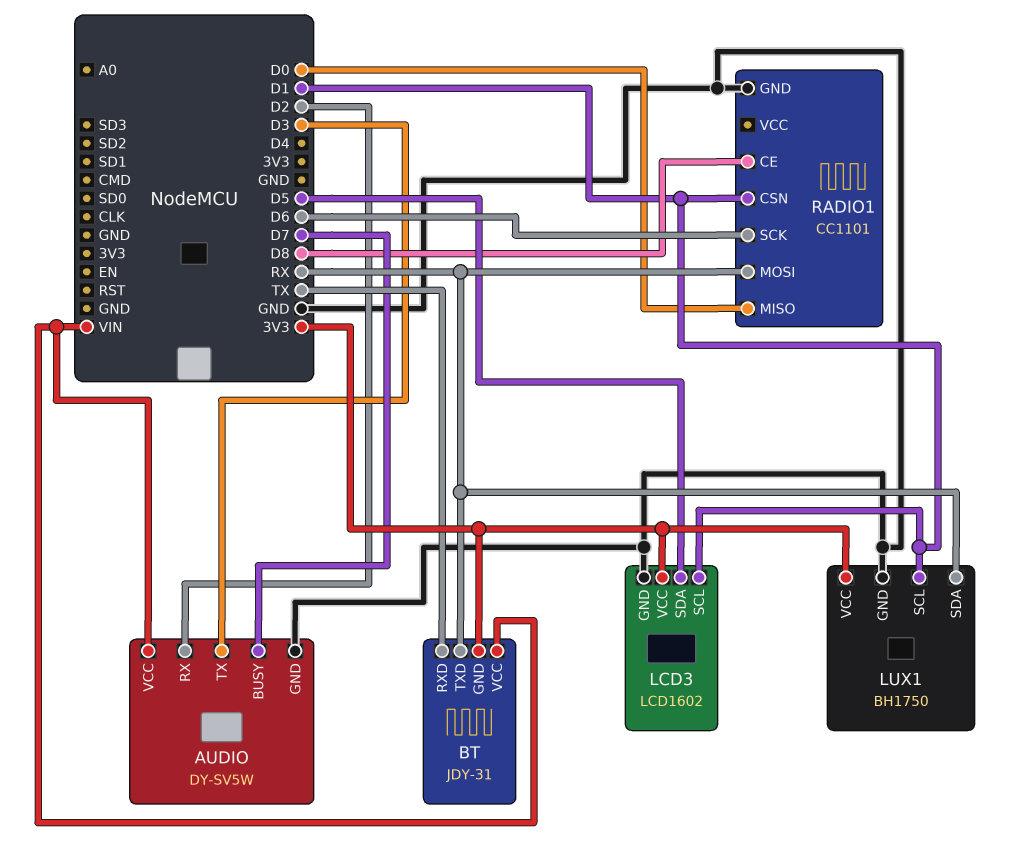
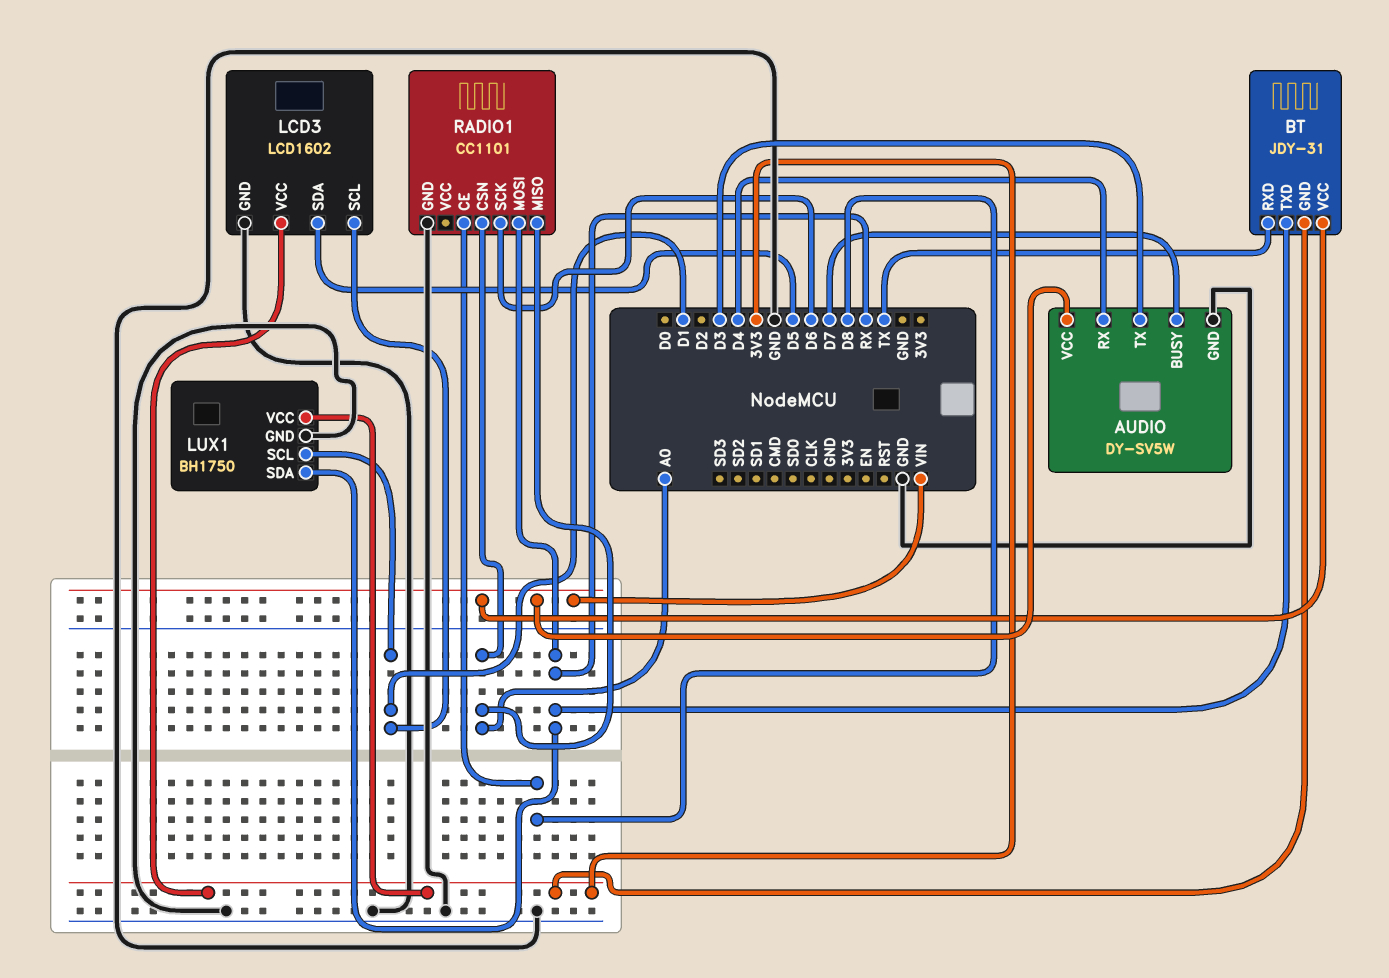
AUDIO pin RX: D2 -> D4
RADIO1 pin CSN: D1 -> A0
RADIO1 pin MISO: D0 -> A0

